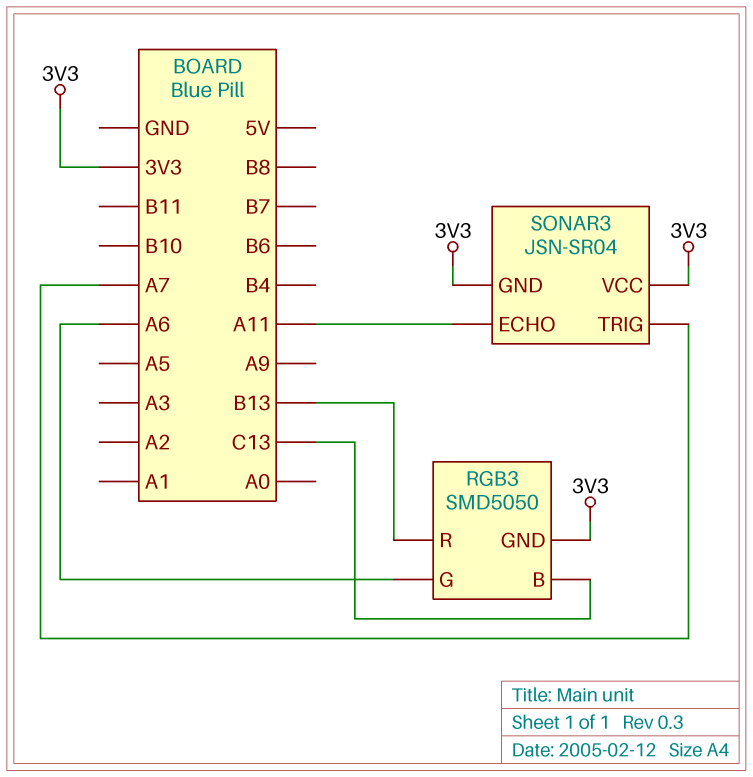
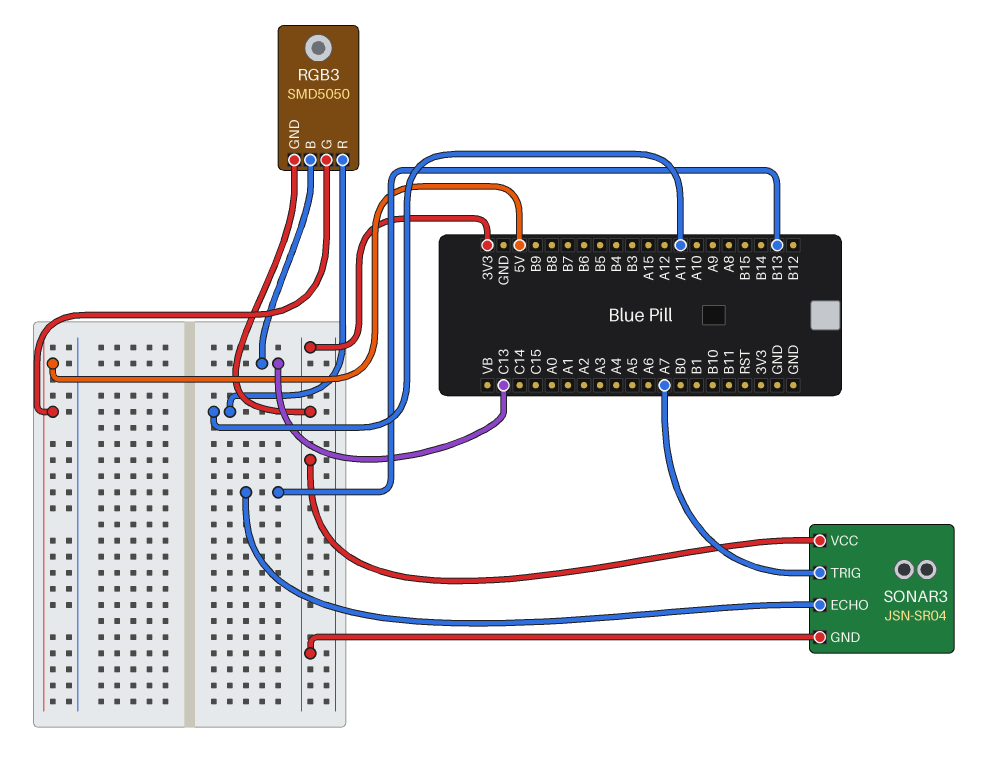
RGB3 pin G: A6 -> 5V
RGB3 pin R: B13 -> A11
SONAR3 pin ECHO: A11 -> B13

